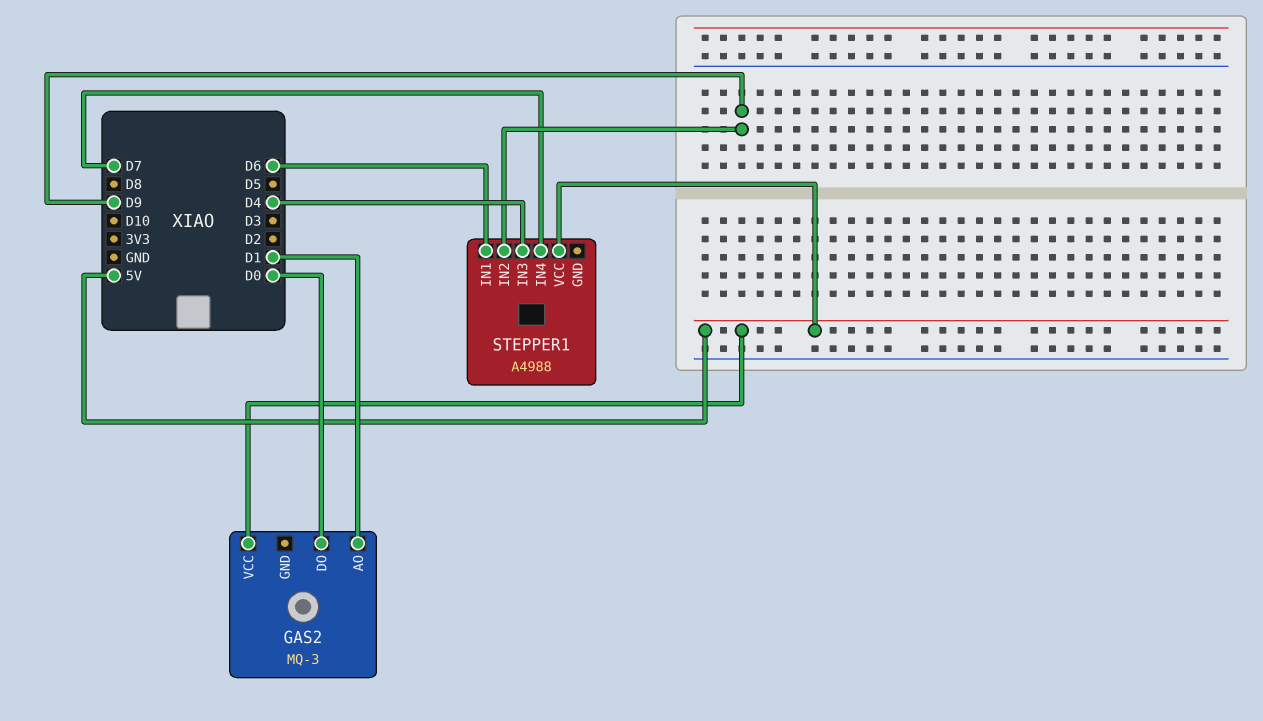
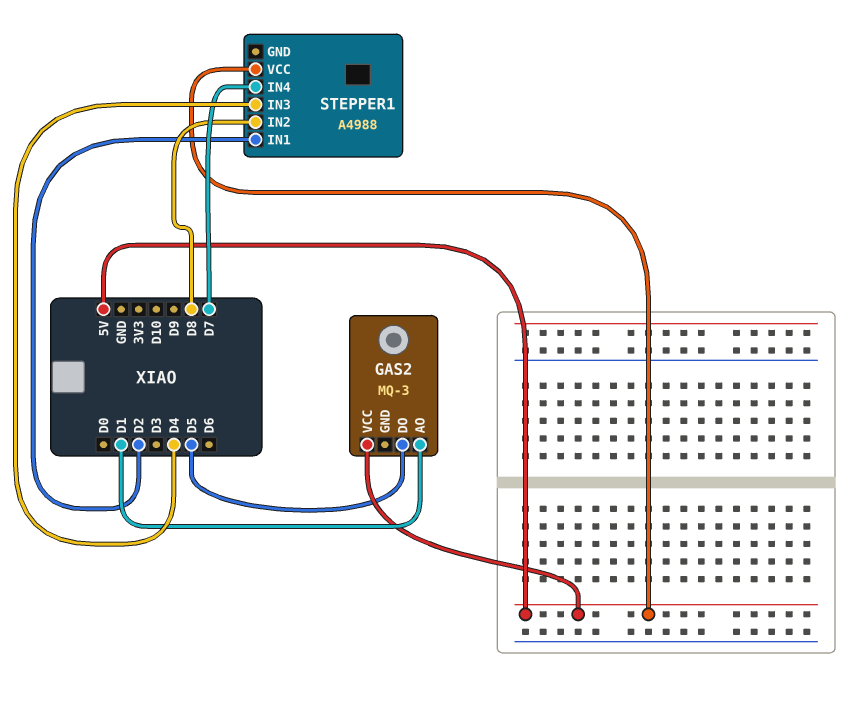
GAS2 pin DO: D0 -> D5
STEPPER1 pin IN1: D6 -> D2
STEPPER1 pin IN2: D9 -> D8

